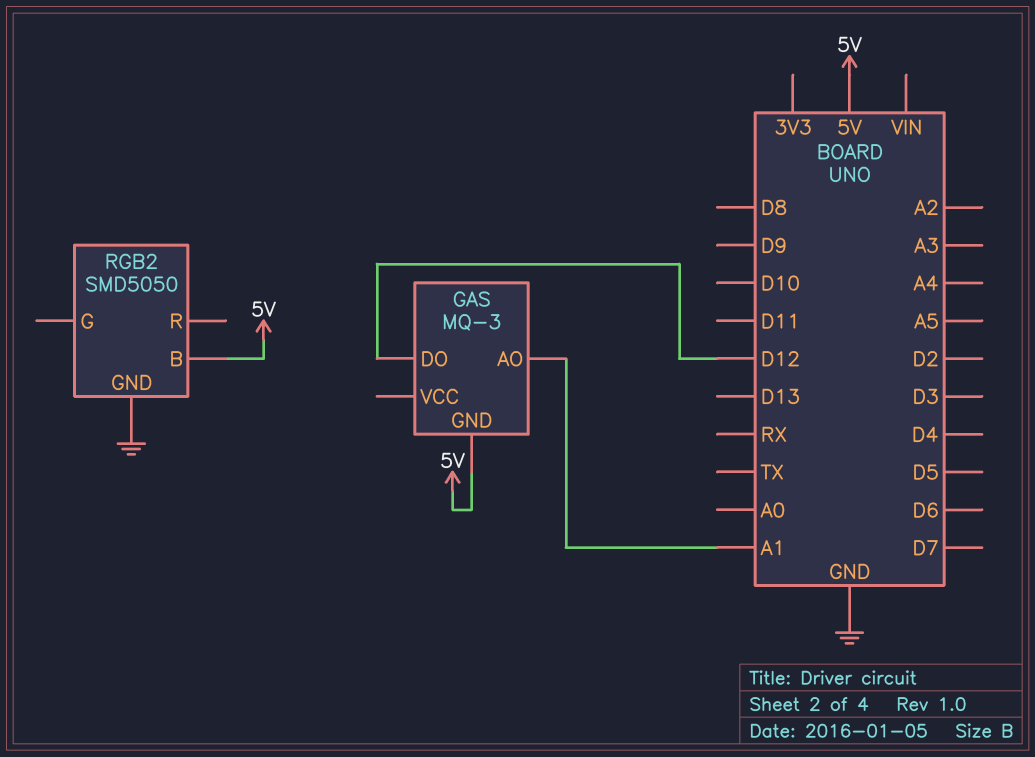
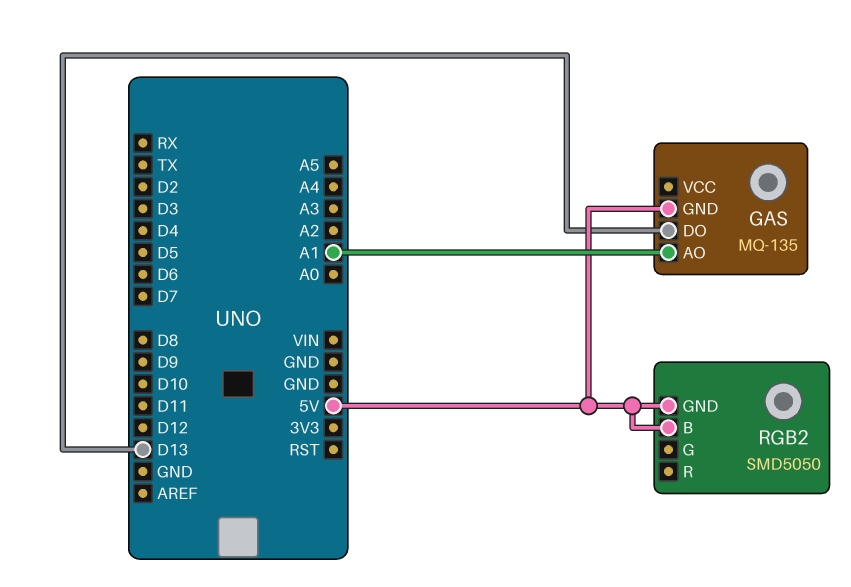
GAS: MQ-3 -> MQ-135
GAS pin DO: D12 -> D13
RGB2 pin GND: GND -> 5V

